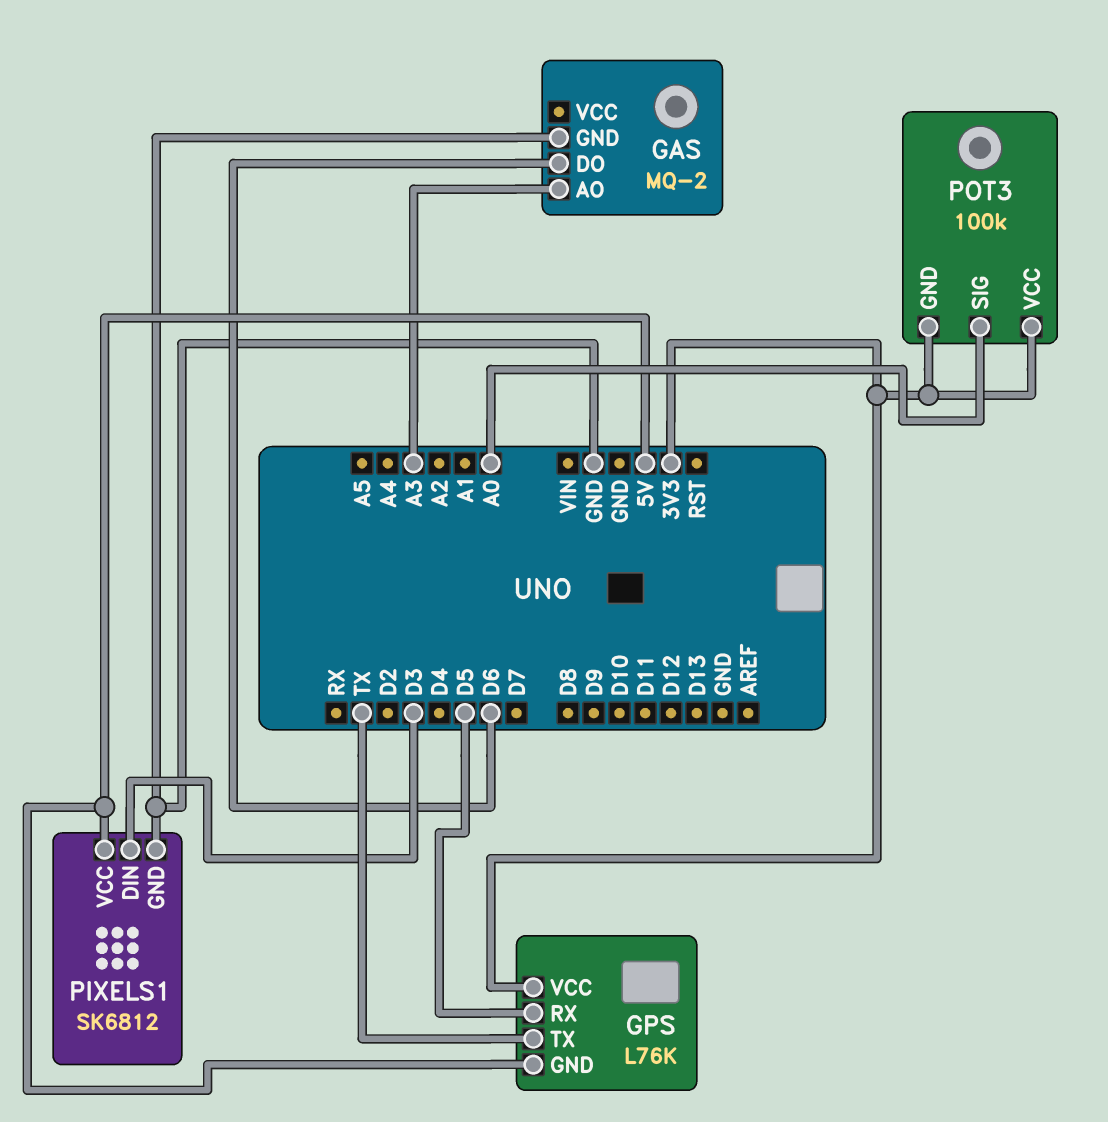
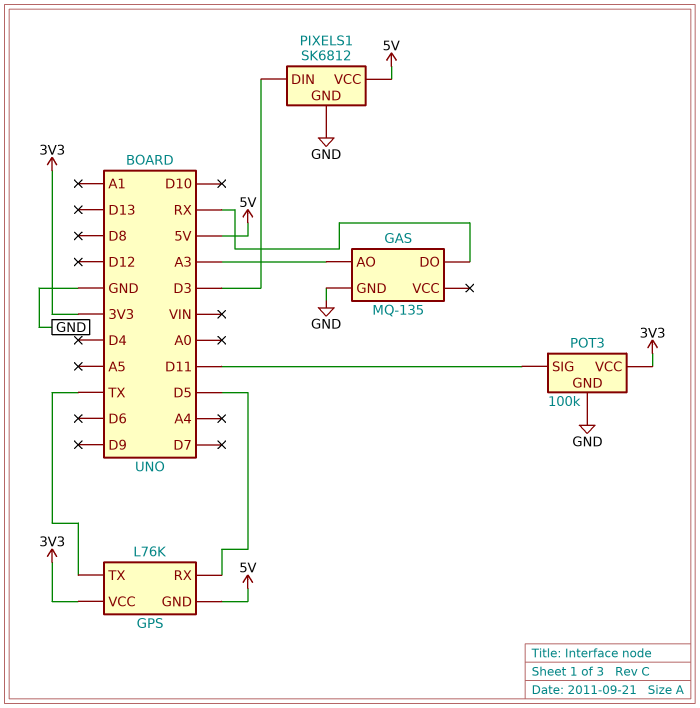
GAS: MQ-2 -> MQ-135
GAS pin DO: D6 -> RX
POT3 pin GND: 3V3 -> GND
POT3 pin SIG: A0 -> D11

